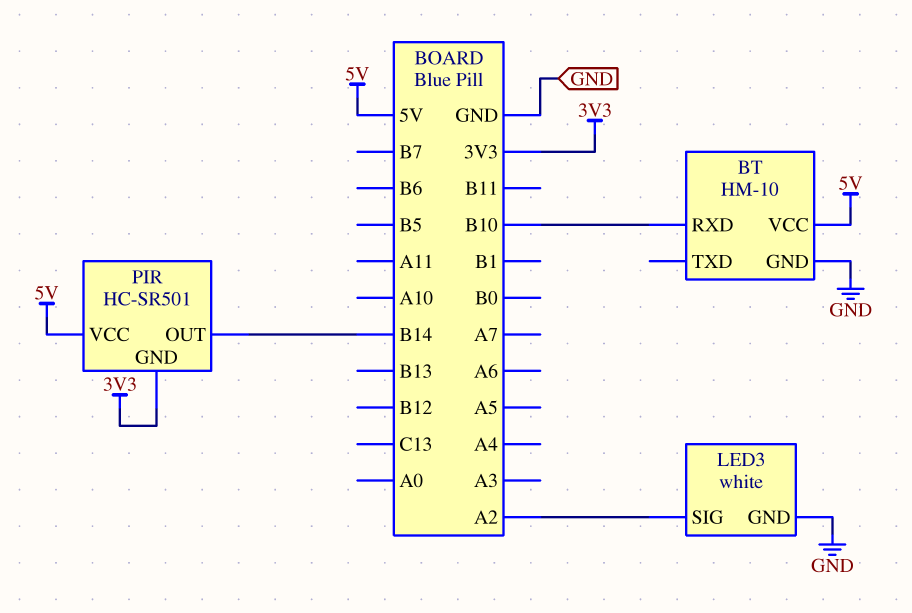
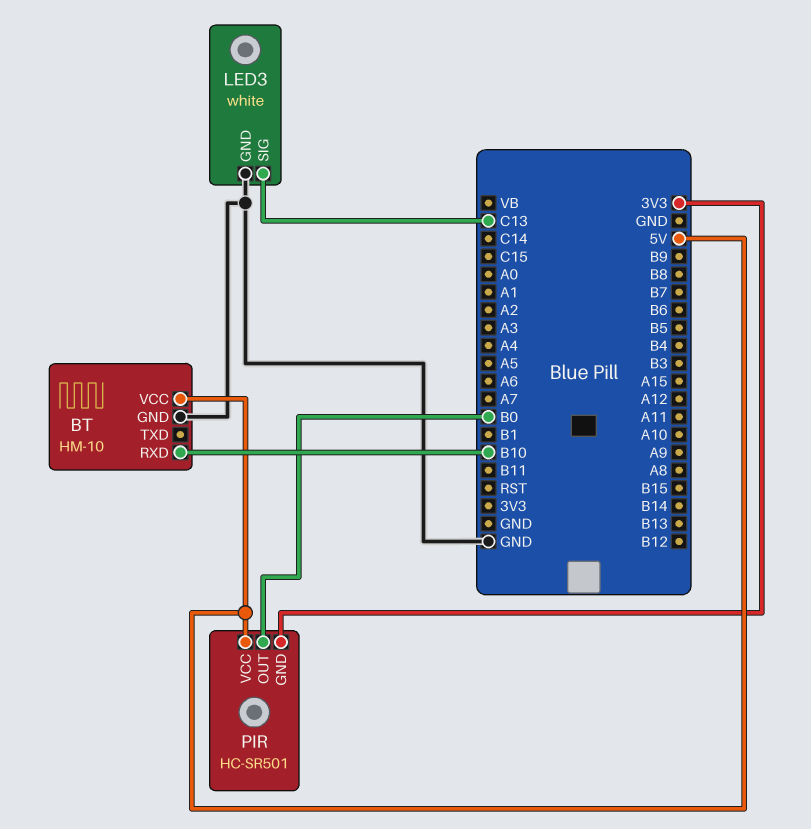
LED3 pin SIG: A2 -> C13
PIR pin OUT: B14 -> B0

